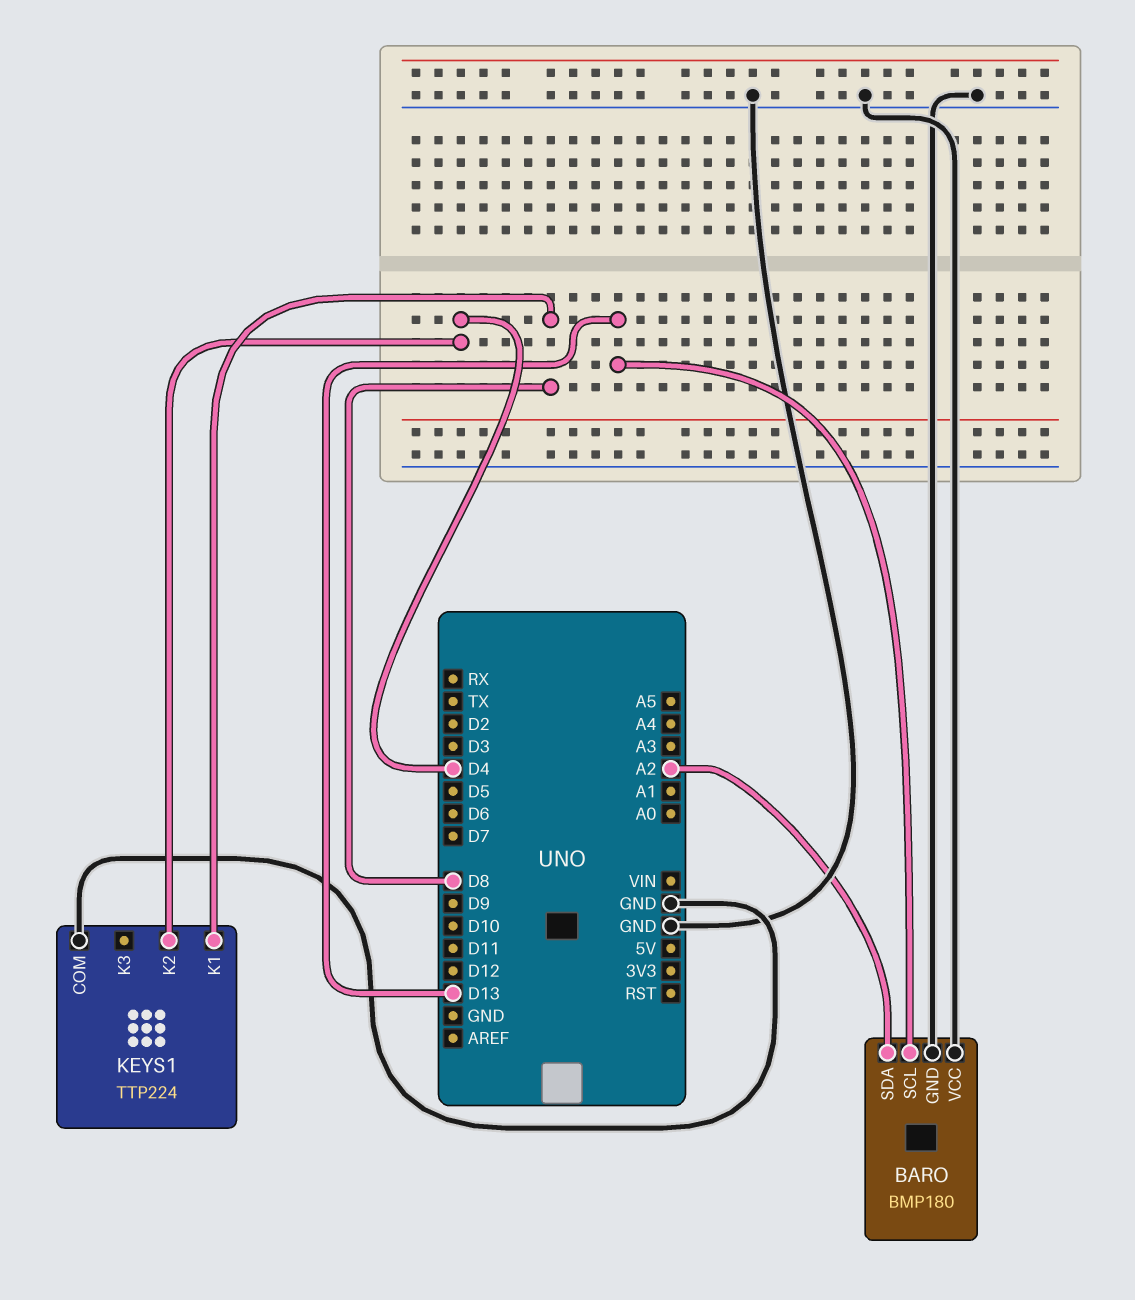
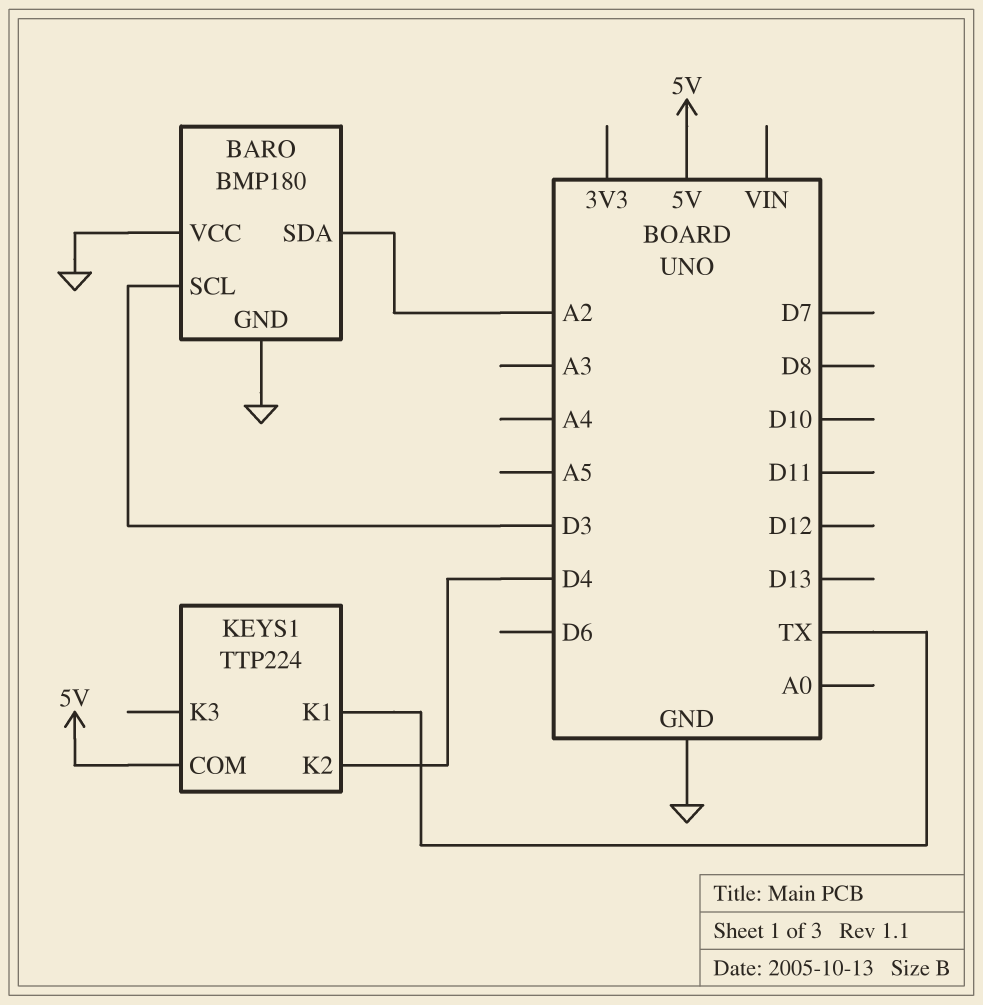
BARO pin SCL: D13 -> D3
KEYS1 pin COM: GND -> 5V
KEYS1 pin K1: D8 -> TX

